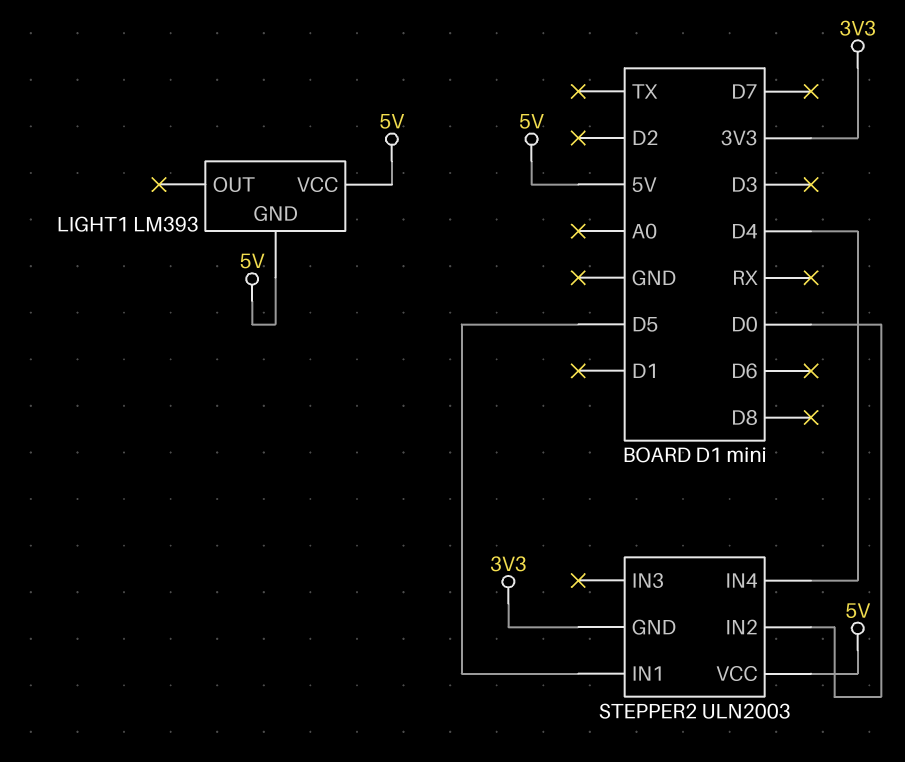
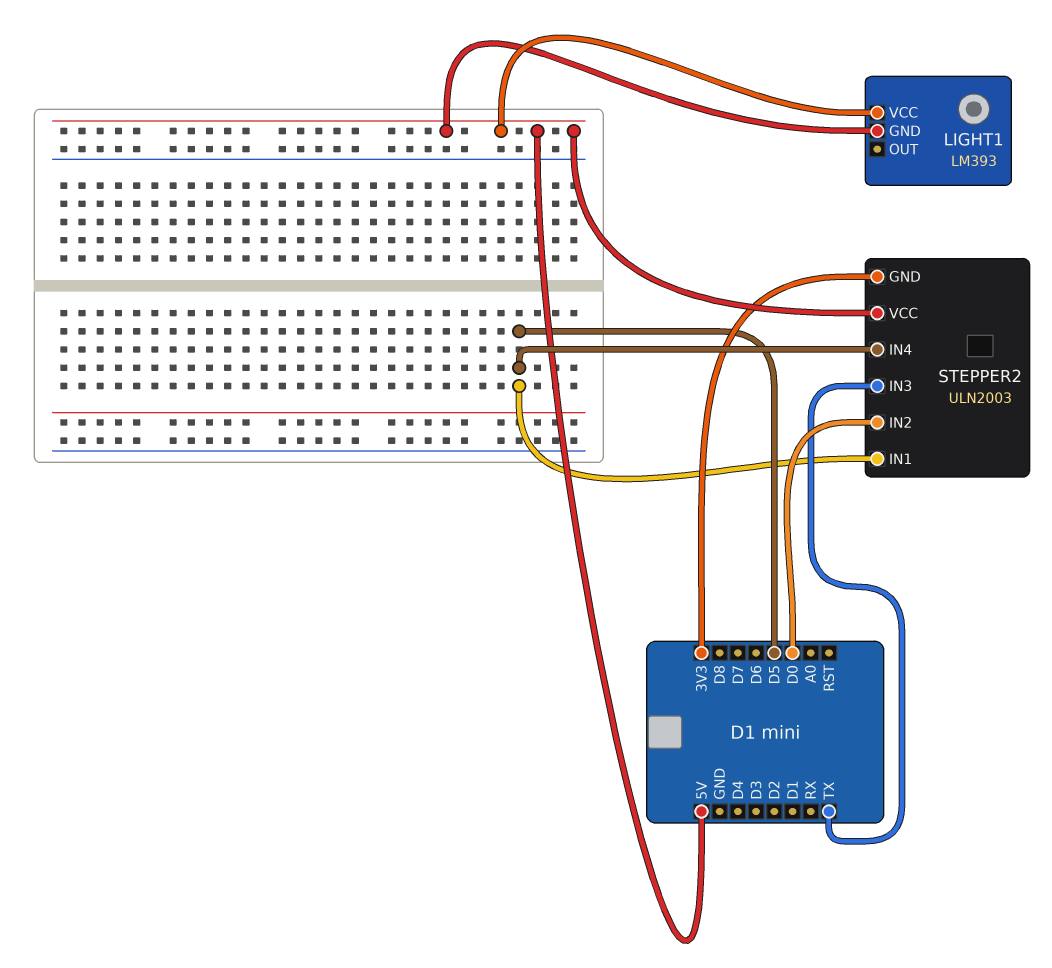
STEPPER2 pin IN3: none -> TX
STEPPER2 pin IN4: D4 -> D5

